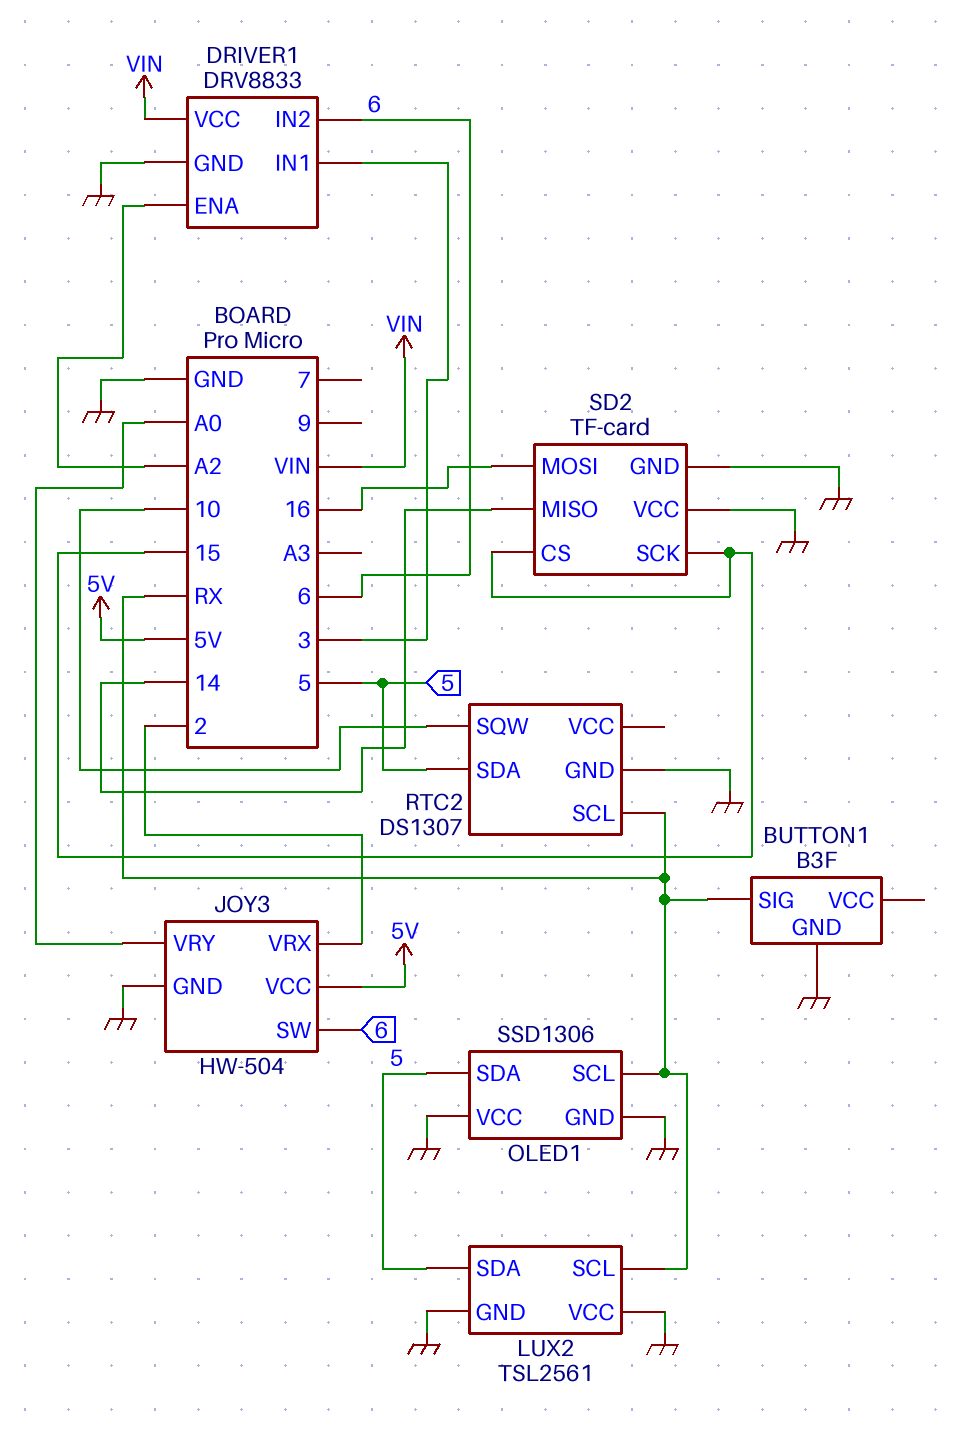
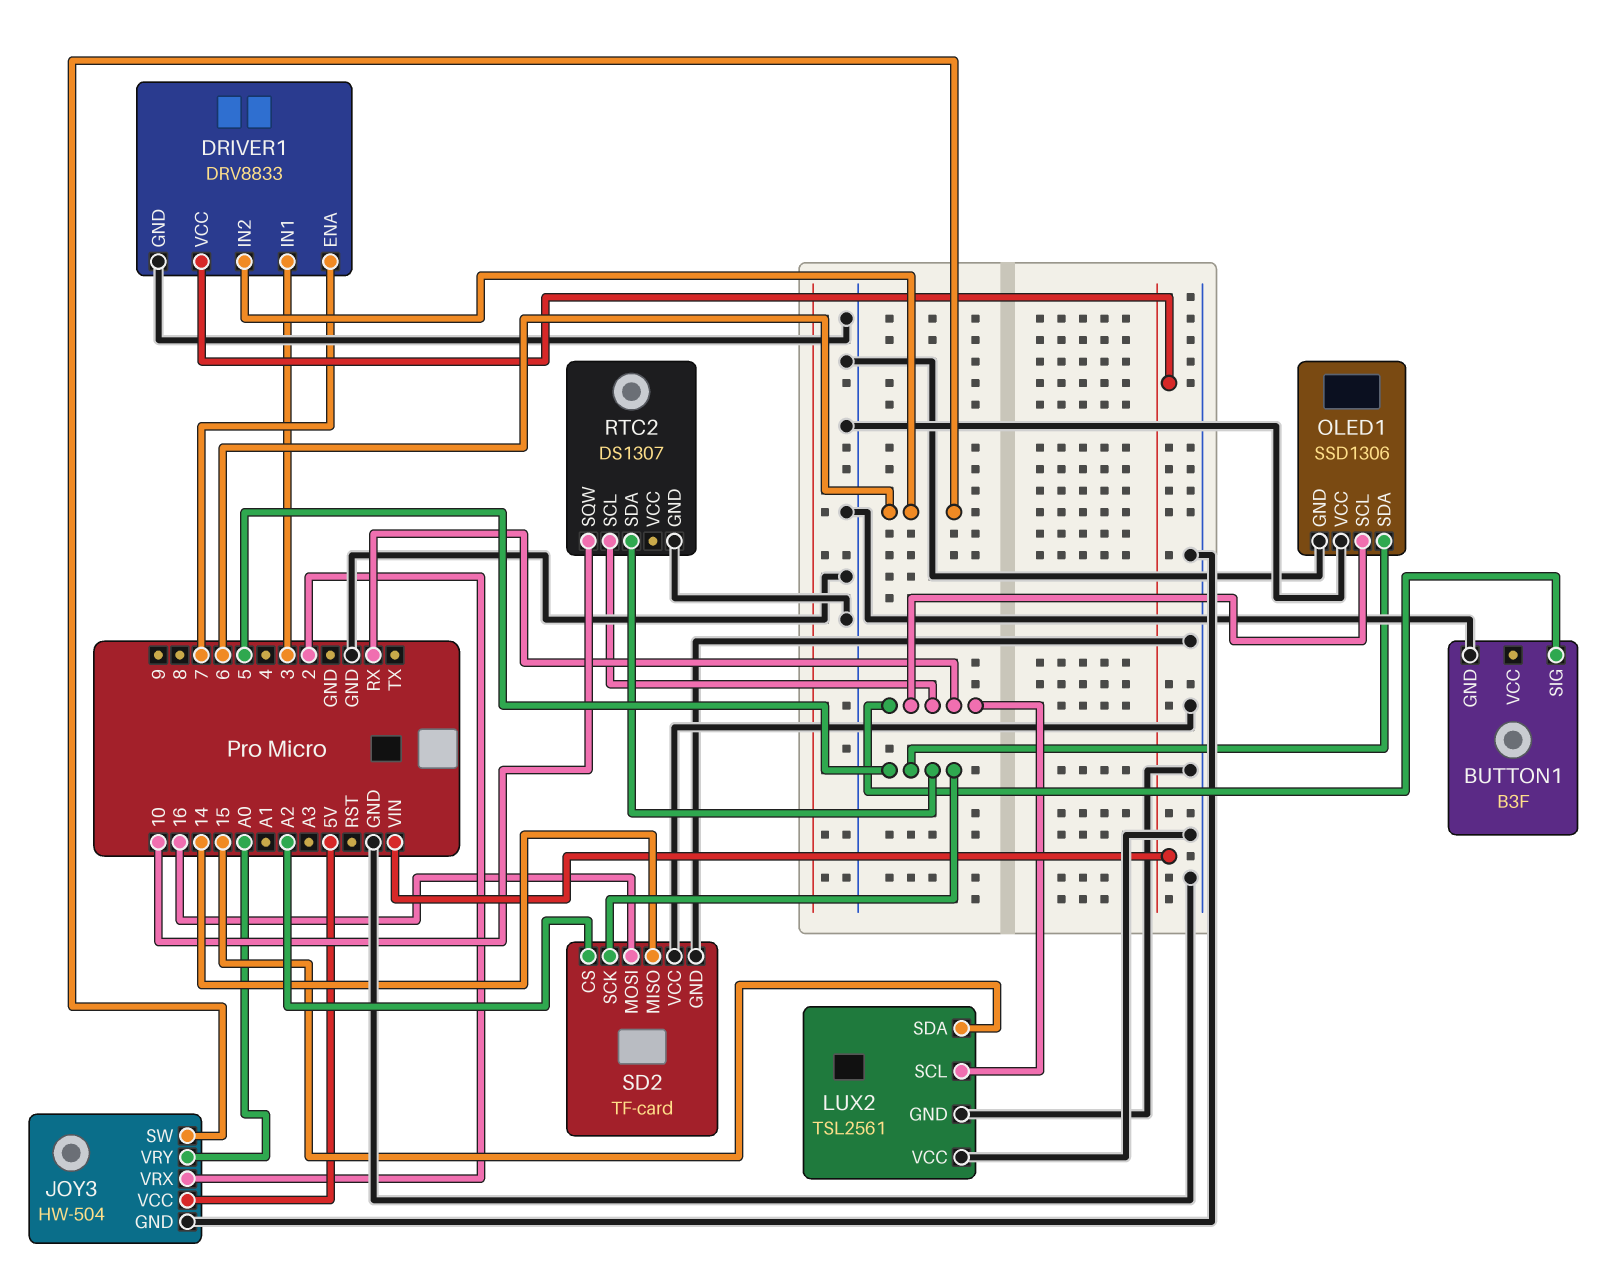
DRIVER1 pin ENA: A2 -> 7
LUX2 pin SDA: 5 -> 15
SD2 pin CS: 15 -> A2
SD2 pin SCK: 15 -> 5

